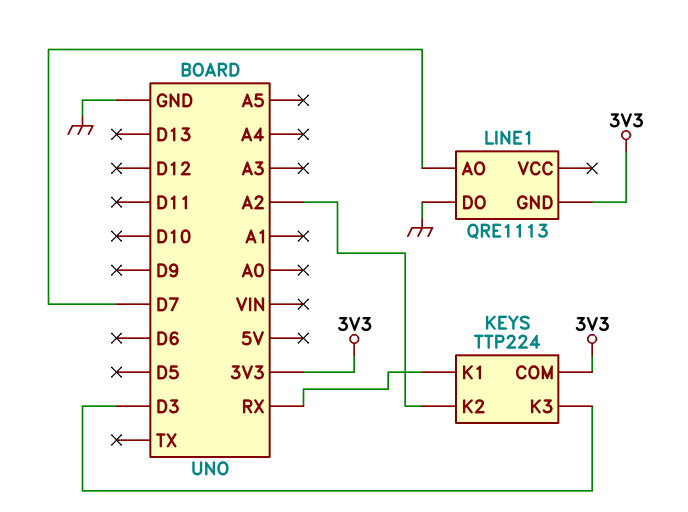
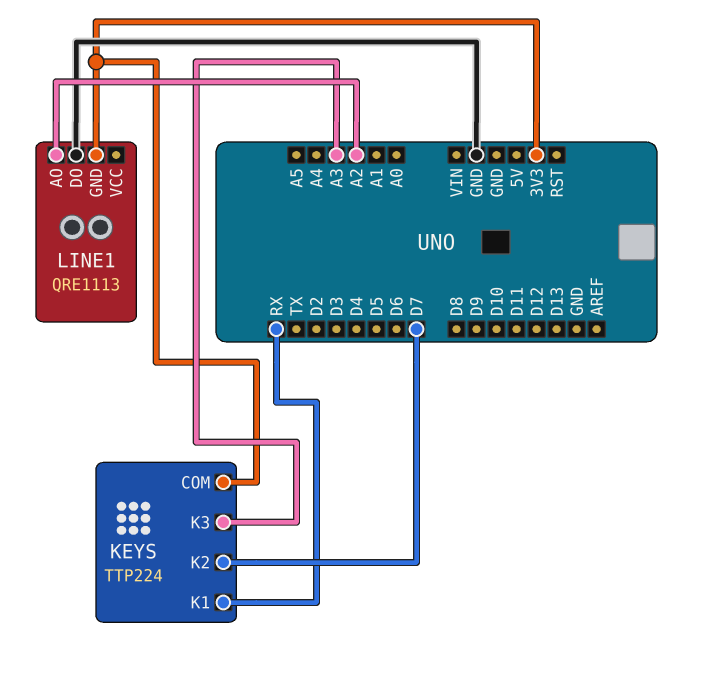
KEYS pin K2: A2 -> D7
KEYS pin K3: D3 -> A3
LINE1 pin AO: D7 -> A2

